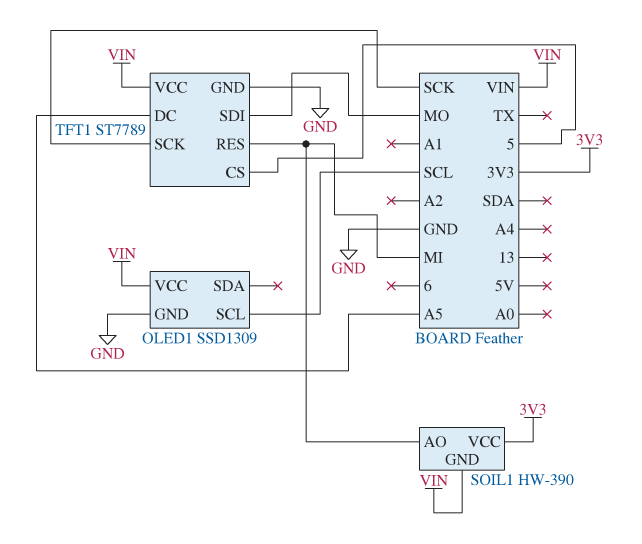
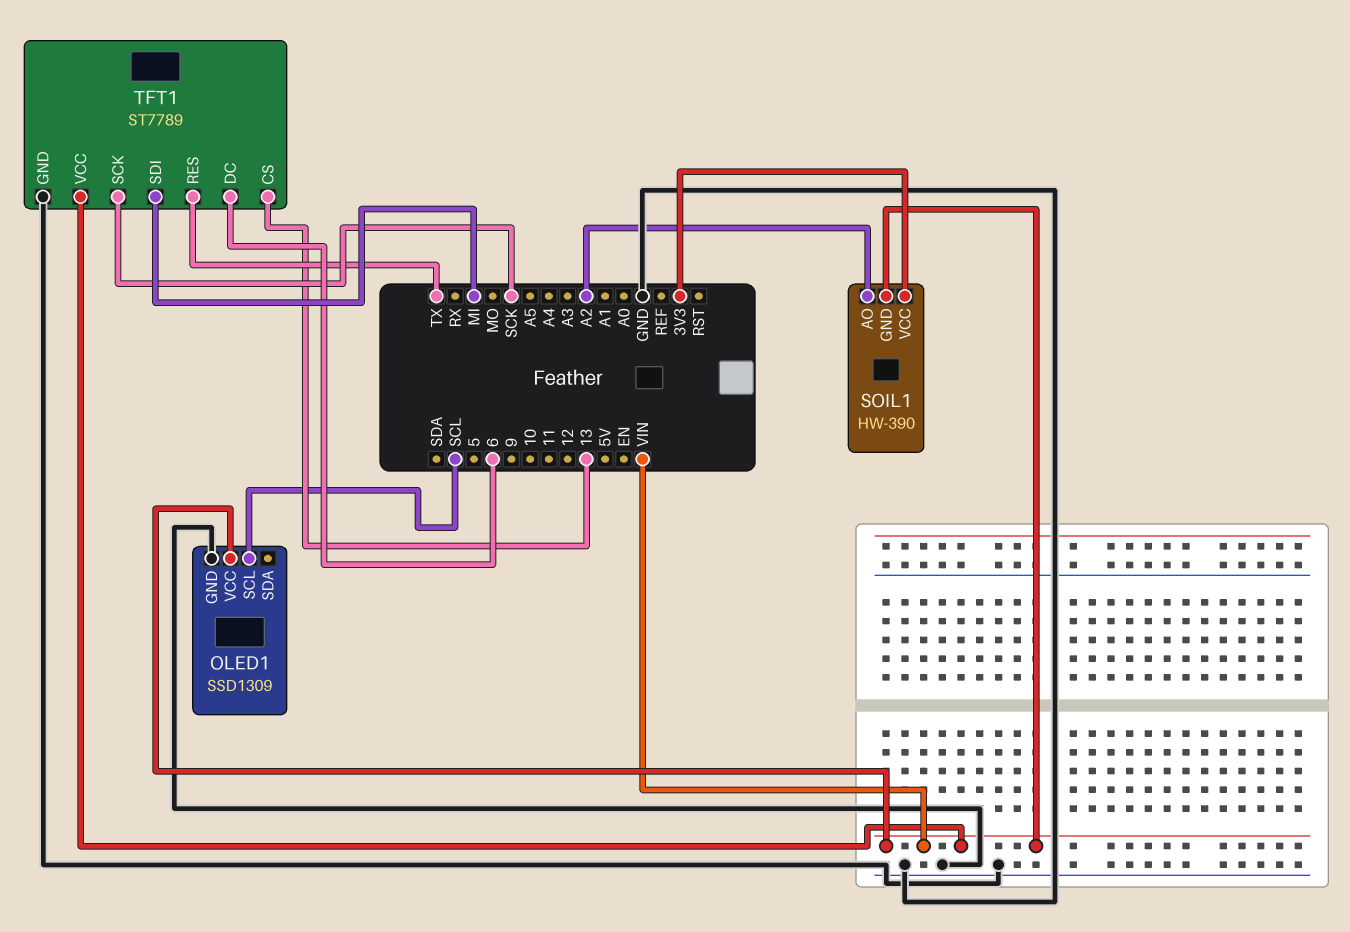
SOIL1 pin AO: MI -> A2
TFT1 pin CS: 5 -> 13
TFT1 pin DC: A5 -> 6
TFT1 pin RES: MI -> TX
TFT1 pin SDI: MO -> MI

